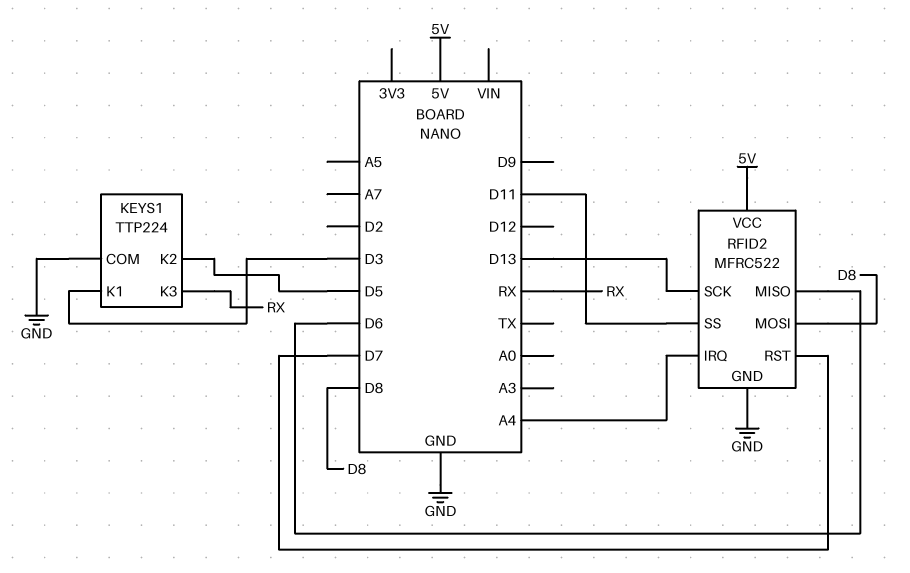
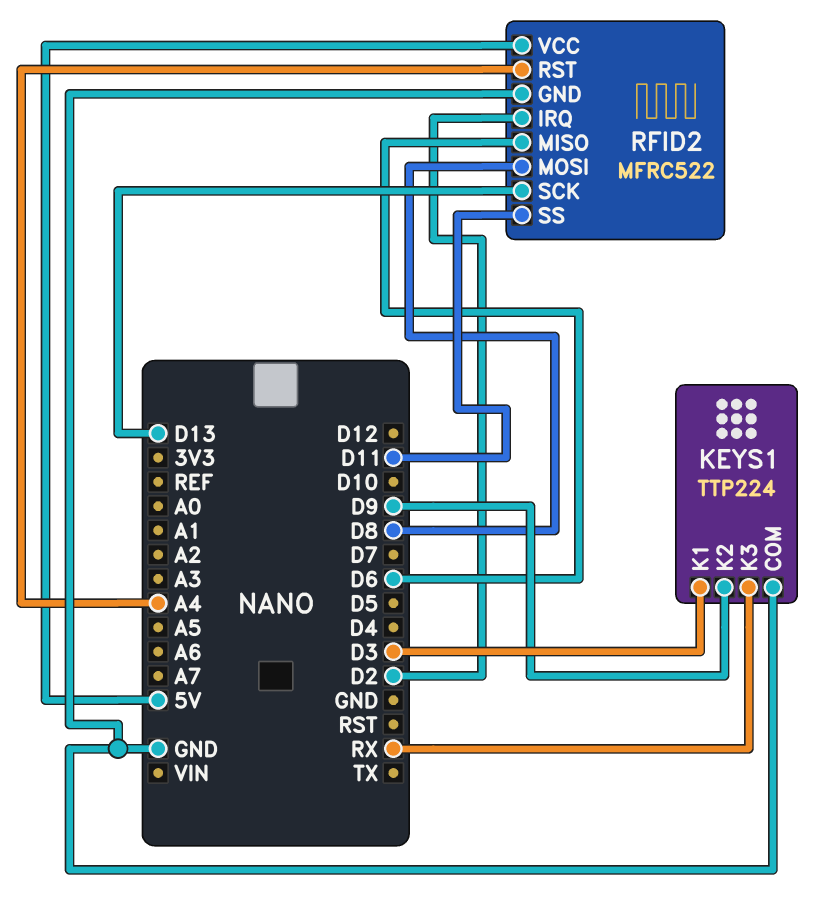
KEYS1 pin K2: D5 -> D9
RFID2 pin IRQ: A4 -> D2
RFID2 pin RST: D7 -> A4

